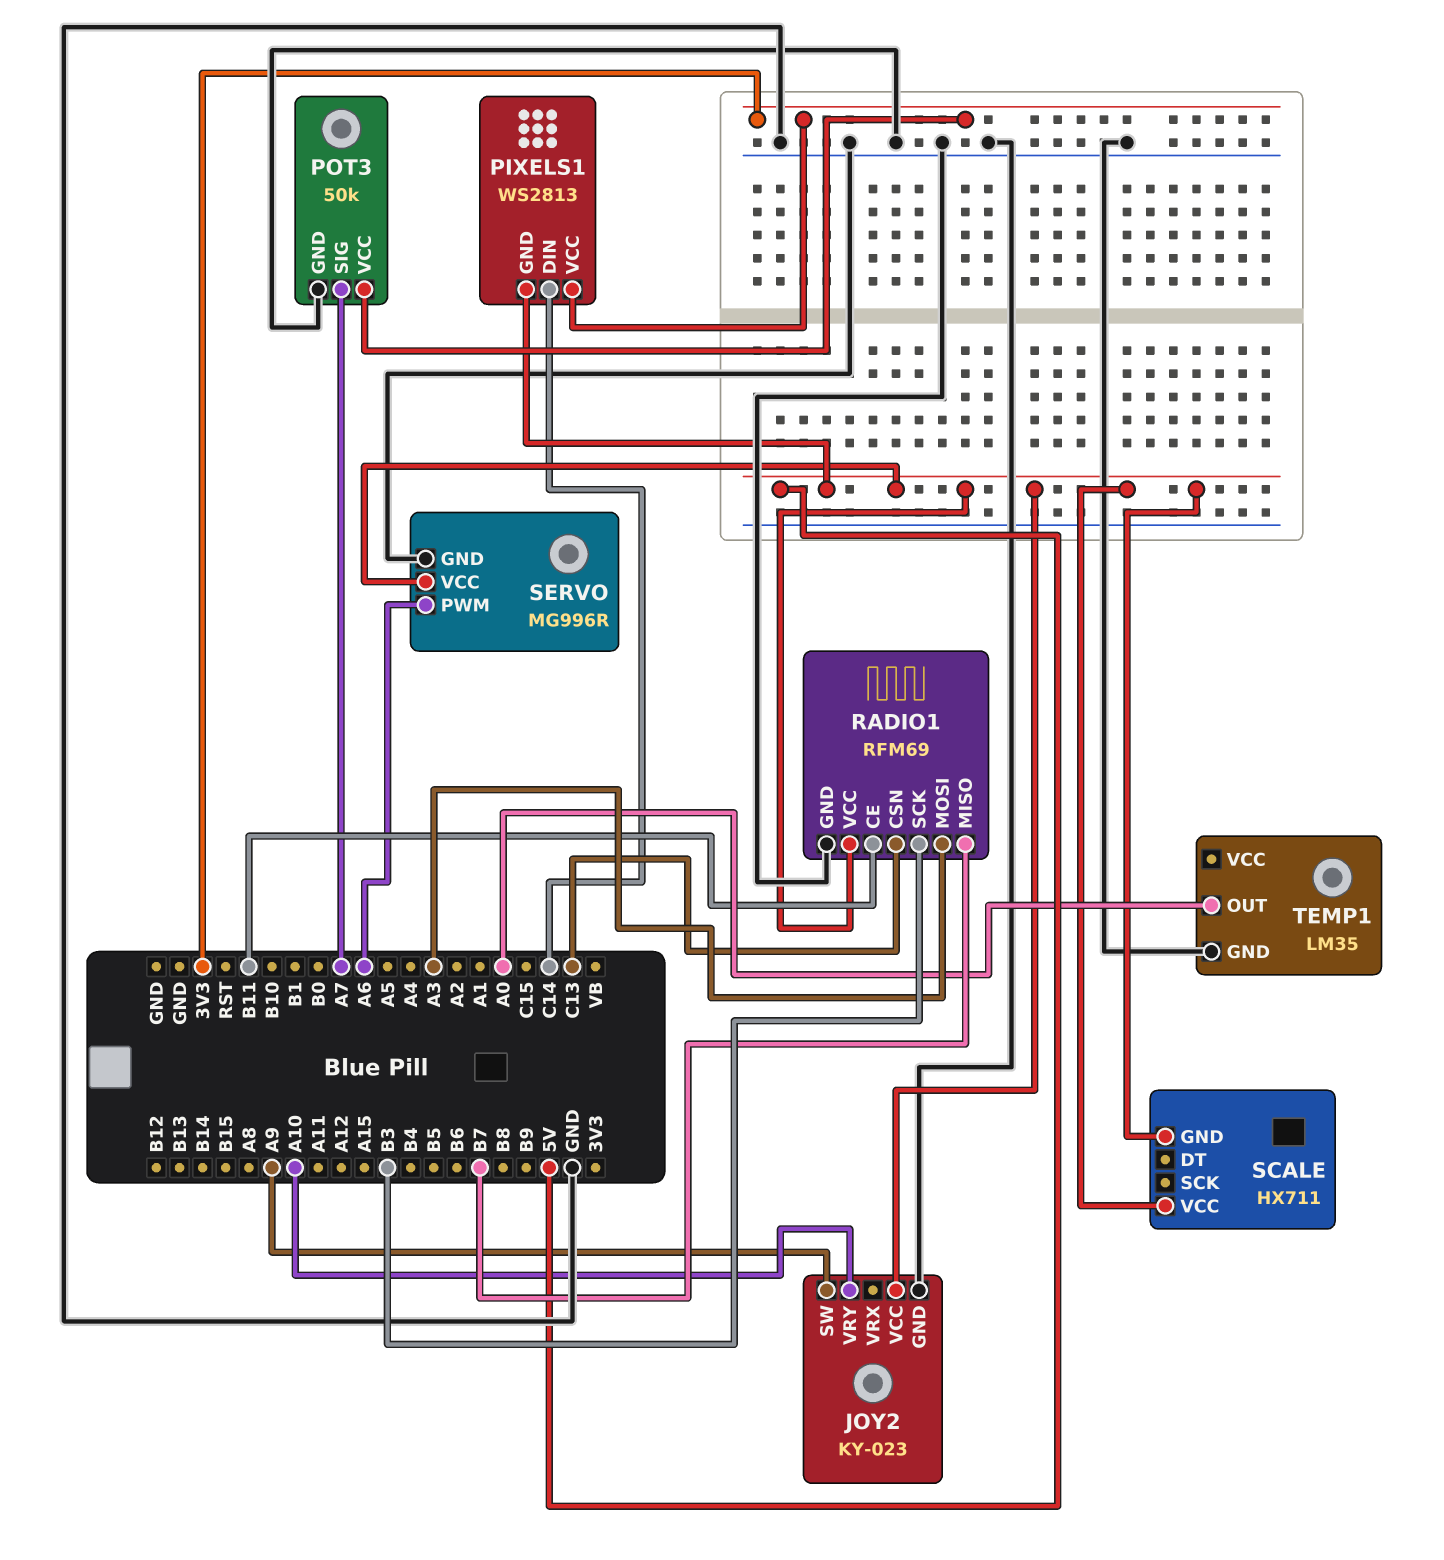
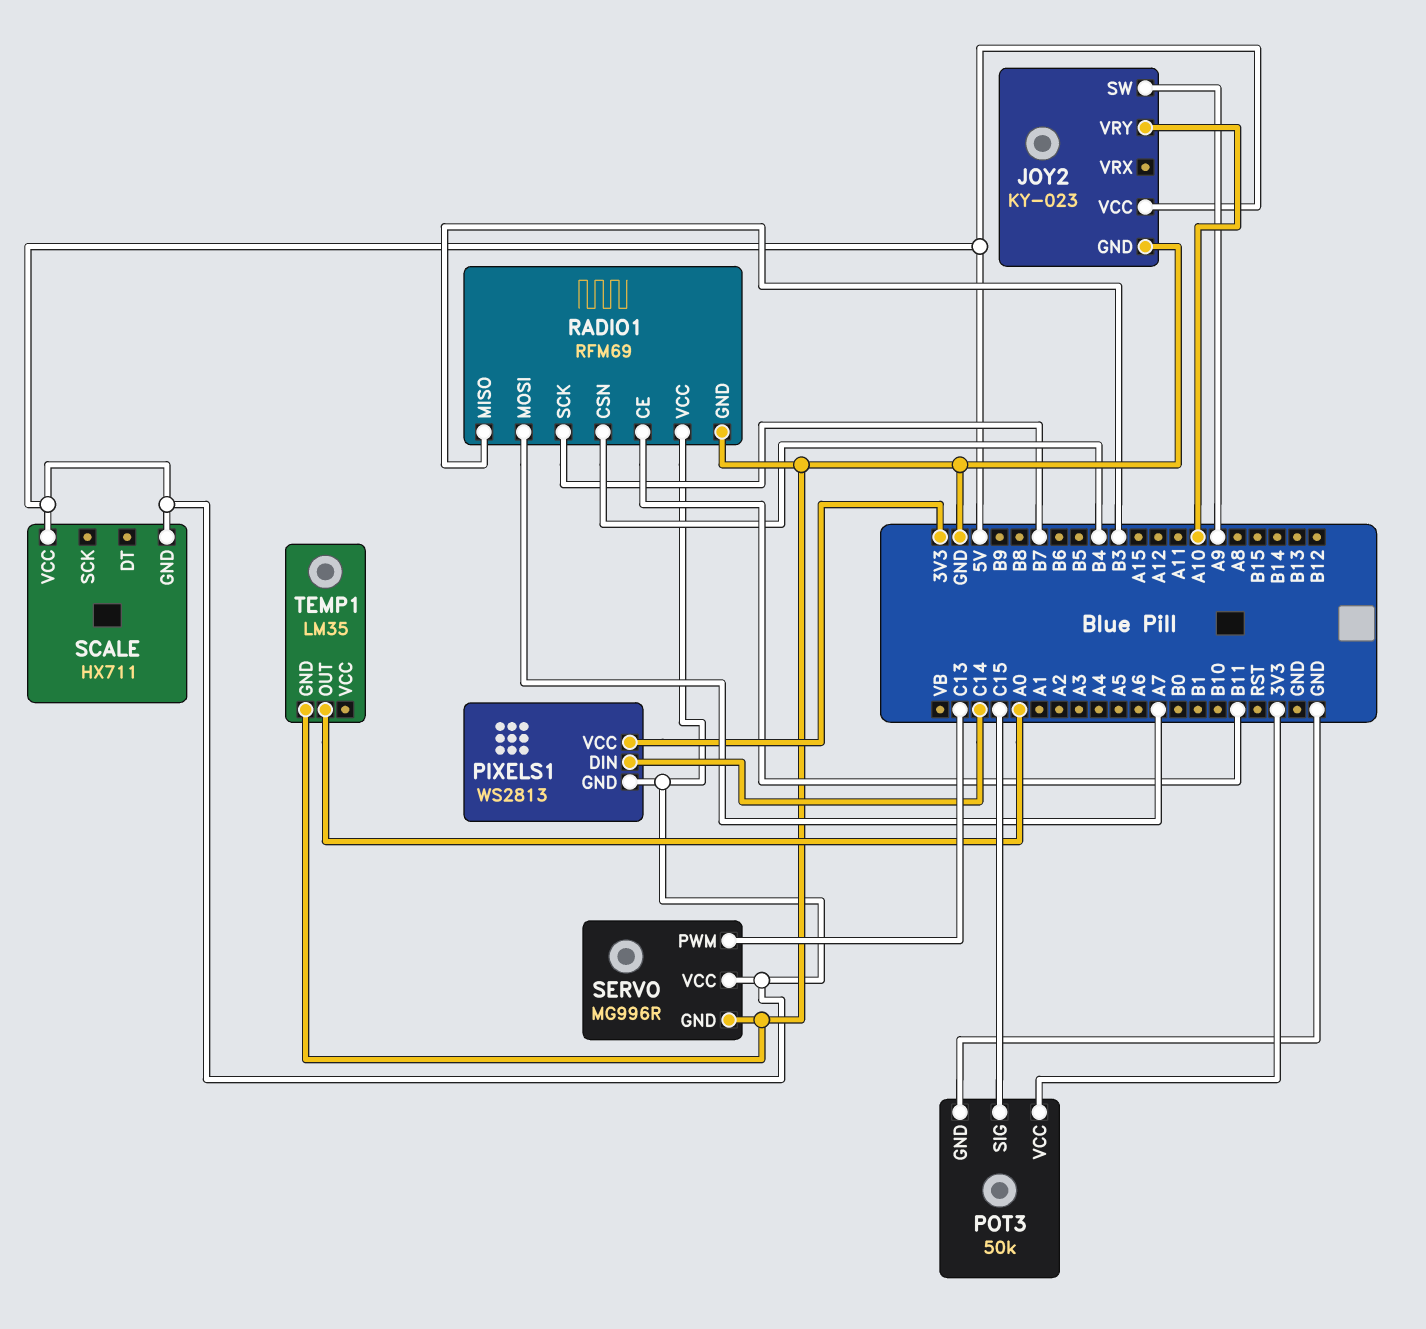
POT3 pin SIG: A7 -> C15
RADIO1 pin CSN: C13 -> B4
RADIO1 pin MISO: B7 -> B3
RADIO1 pin MOSI: A3 -> A7
RADIO1 pin SCK: B3 -> B7
SERVO pin PWM: A6 -> C13

